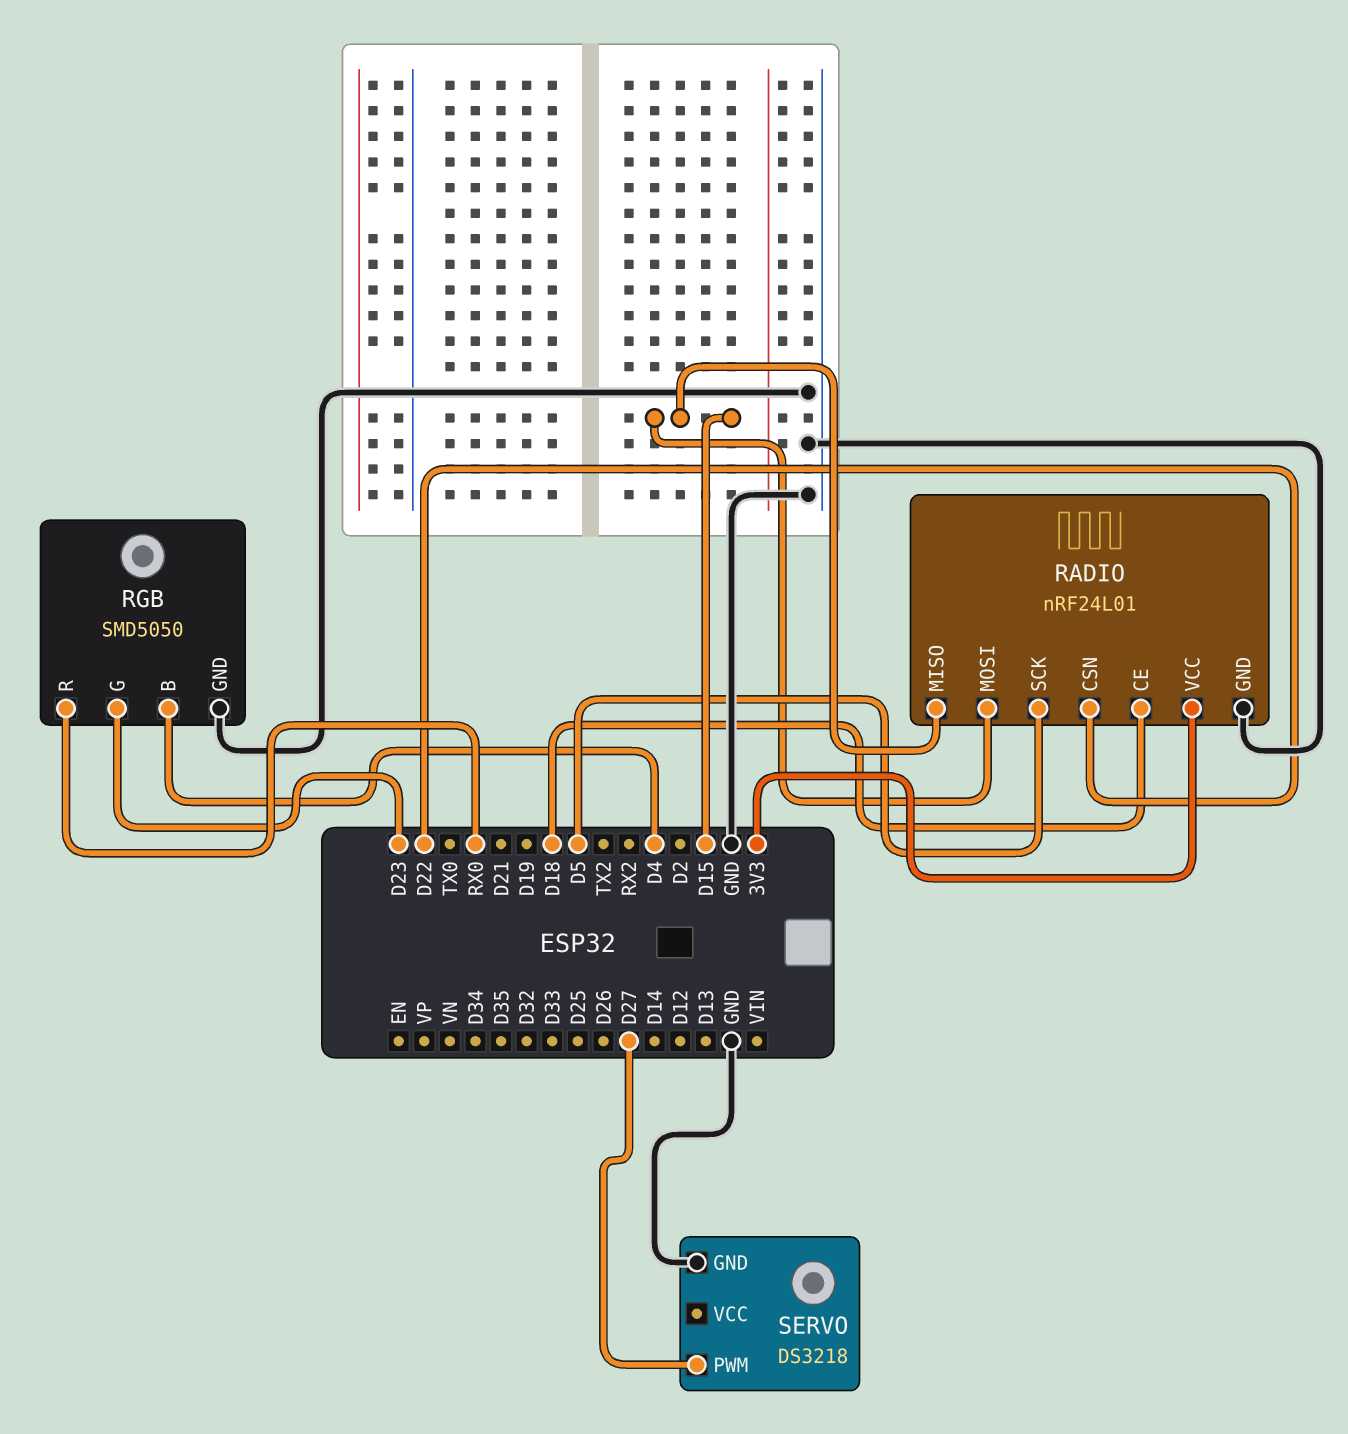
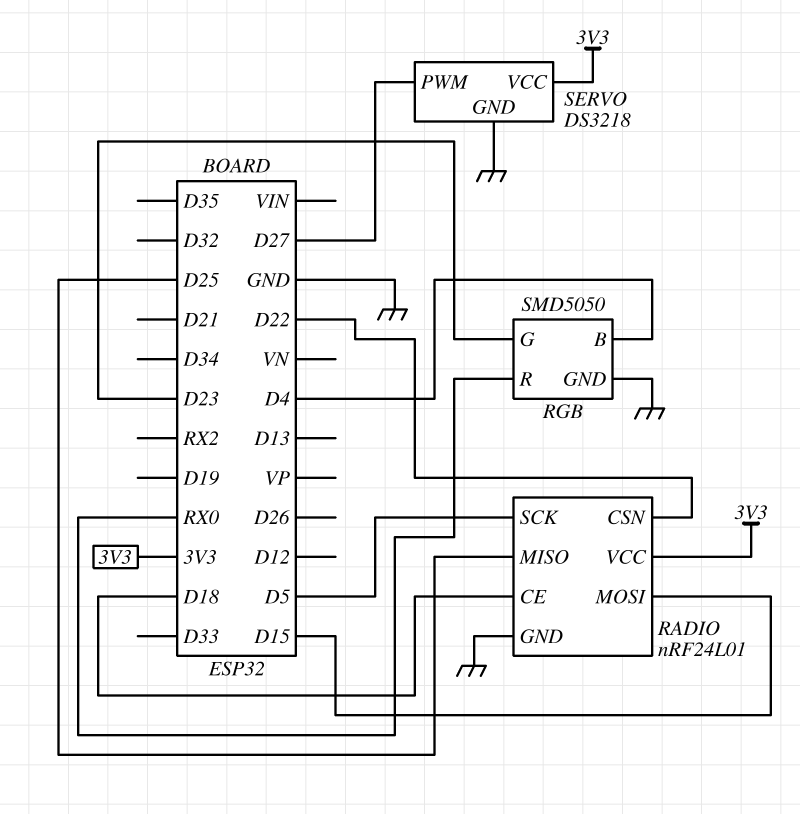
RADIO pin MISO: D15 -> D25
SERVO pin VCC: none -> 3V3

